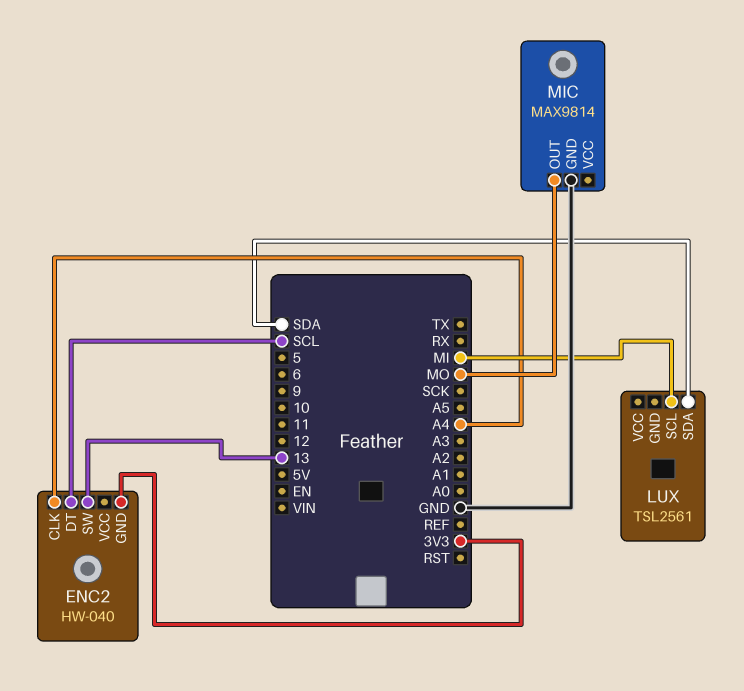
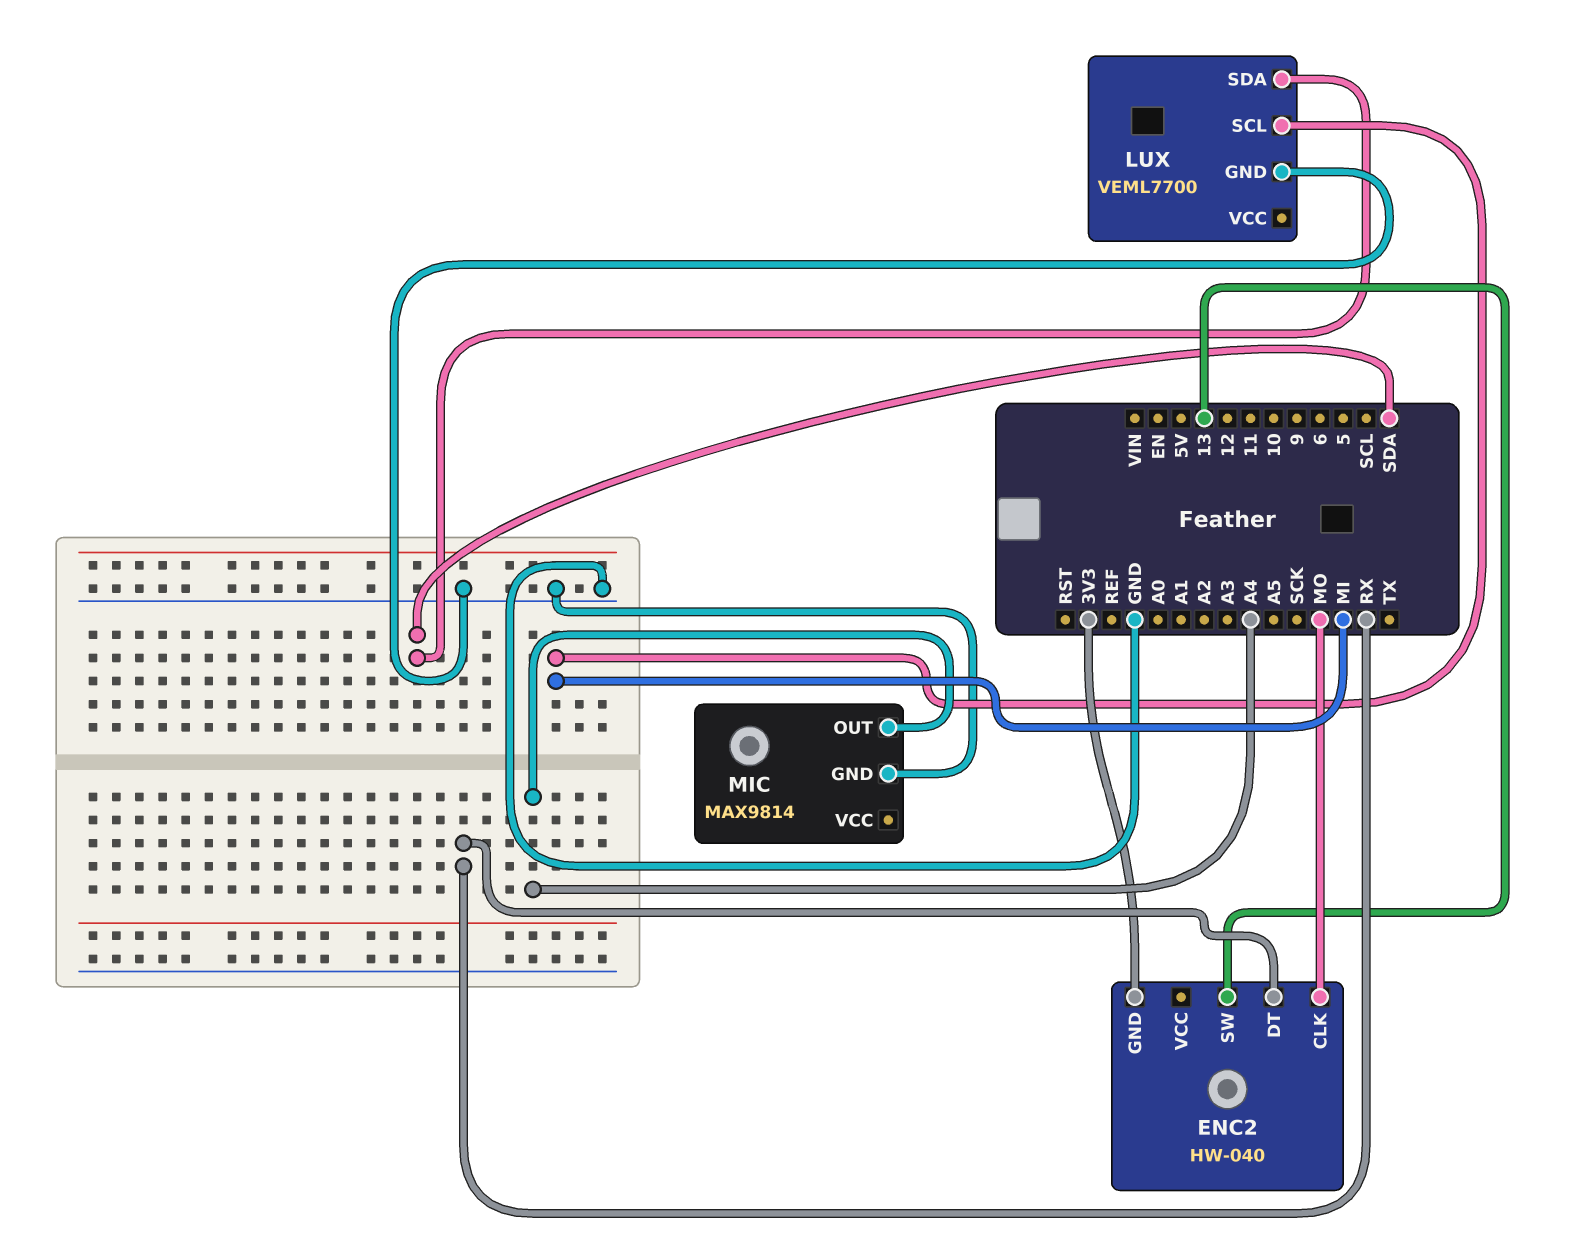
ENC2 pin CLK: A4 -> MO
ENC2 pin DT: SCL -> RX
LUX: TSL2561 -> VEML7700
LUX pin GND: none -> GND
MIC pin OUT: MO -> A4

